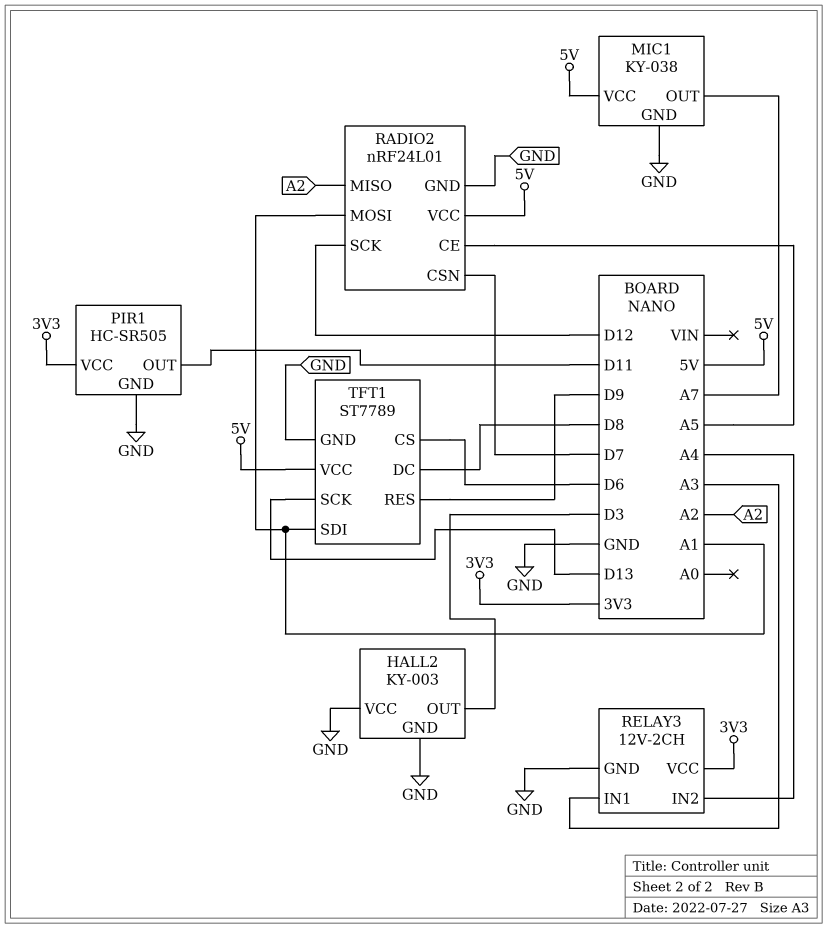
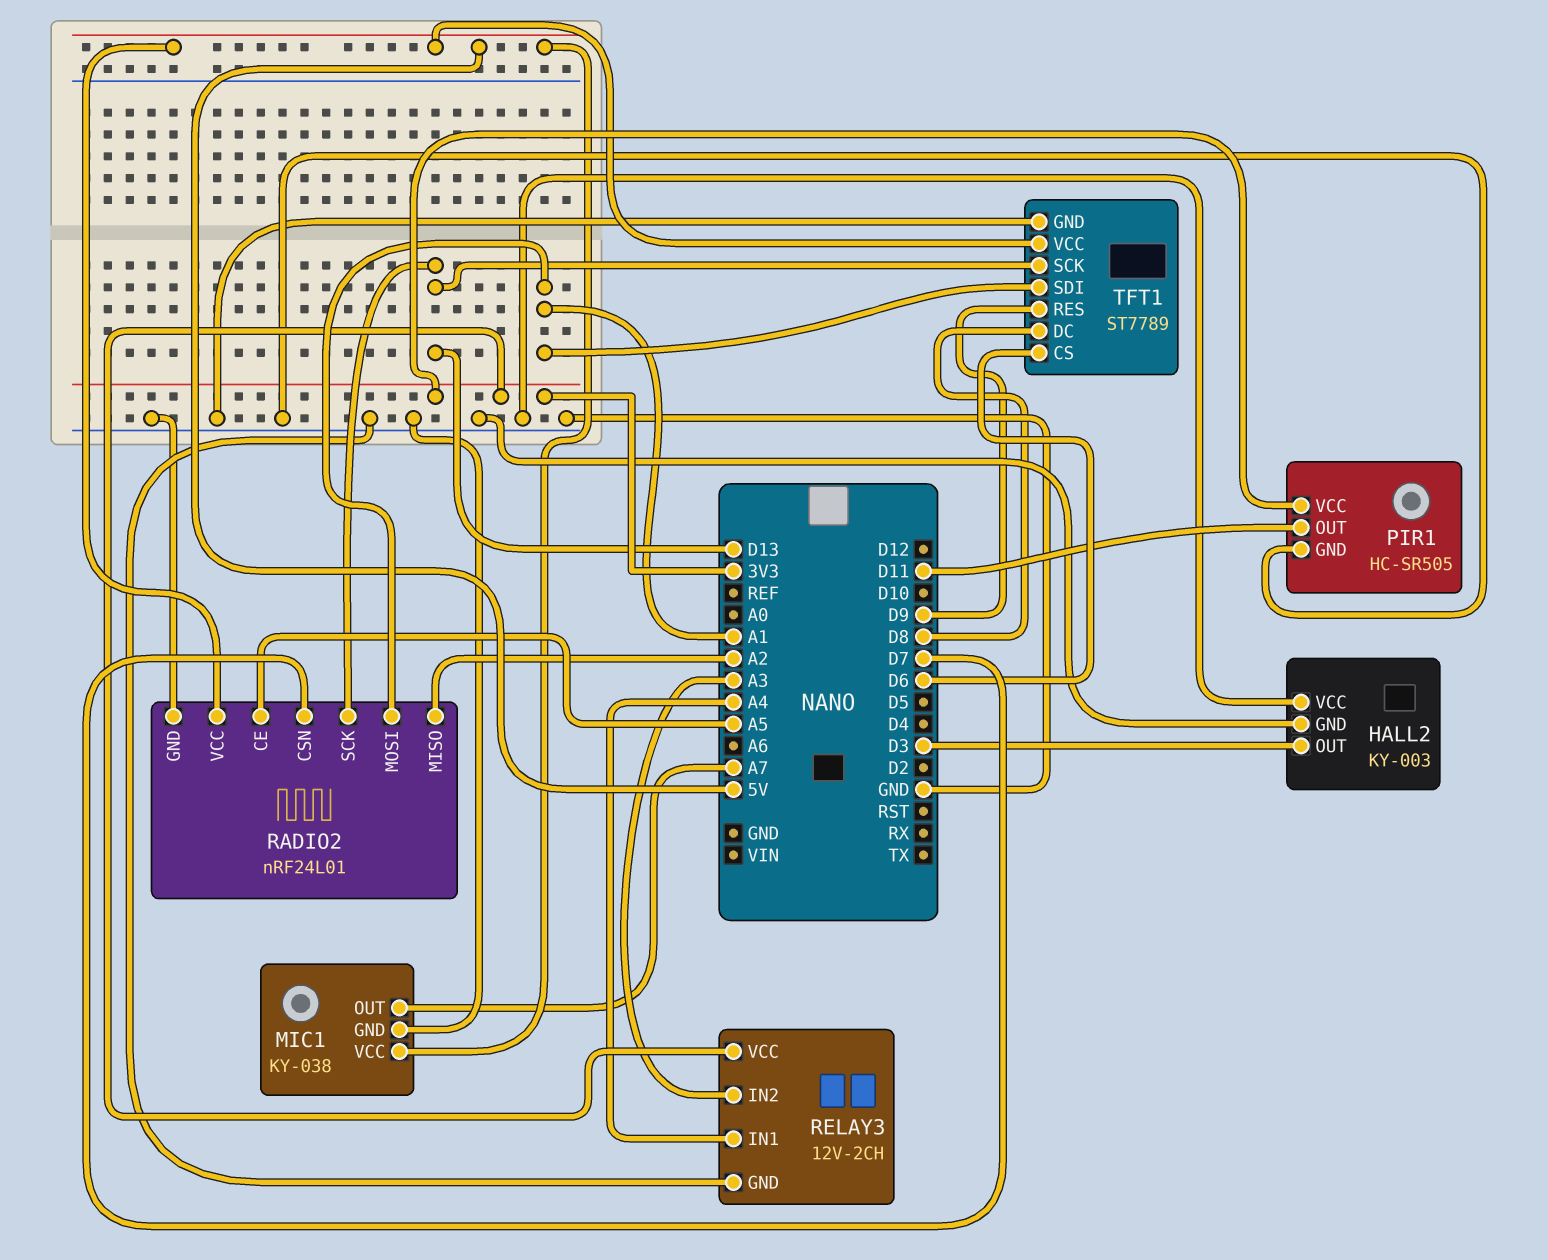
RADIO2 pin SCK: D12 -> D13
RELAY3 pin IN1: A3 -> A4
RELAY3 pin IN2: A4 -> A3

